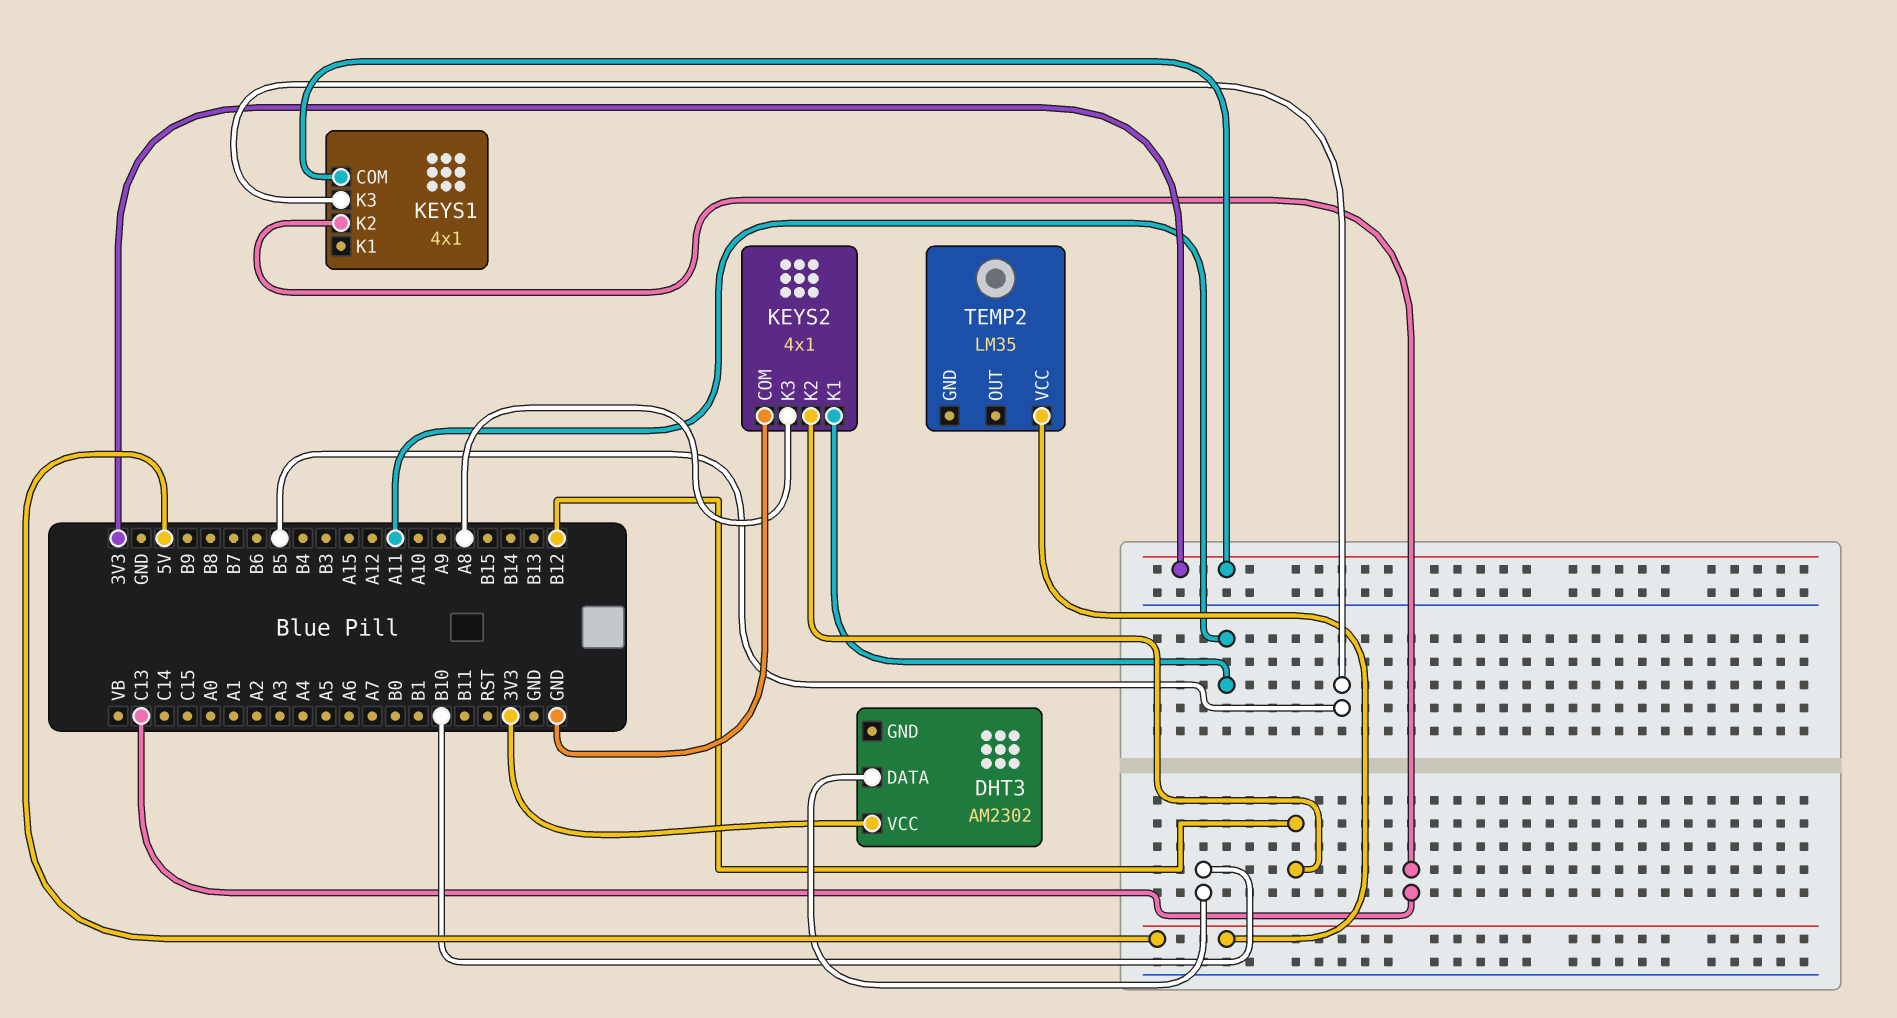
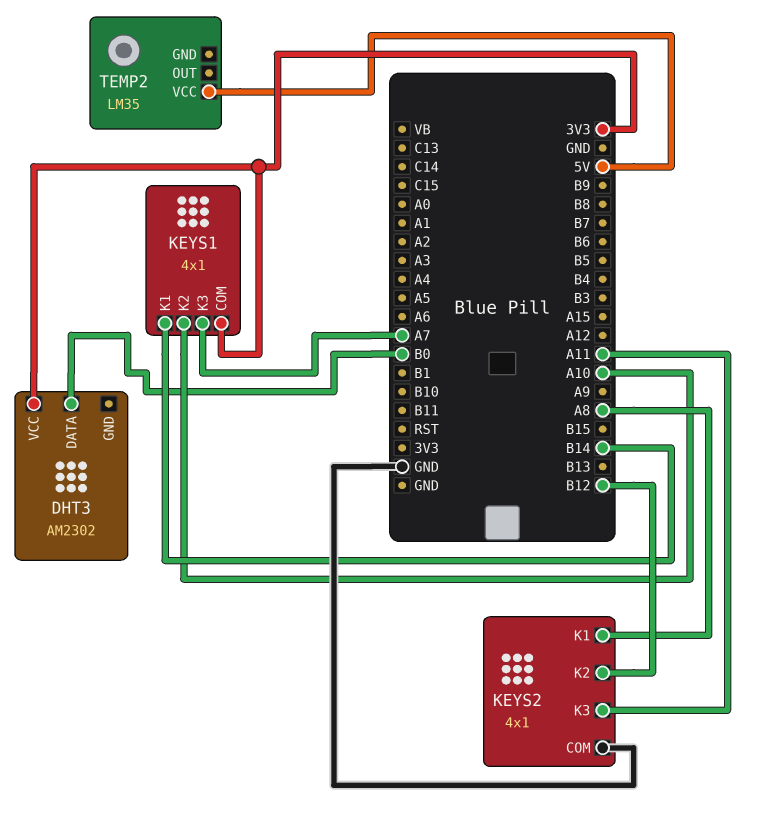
DHT3 pin DATA: B10 -> B0
KEYS1 pin K1: none -> B14
KEYS1 pin K2: C13 -> A10
KEYS1 pin K3: B5 -> A7
KEYS2 pin K1: A11 -> A8
KEYS2 pin K3: A8 -> A11

